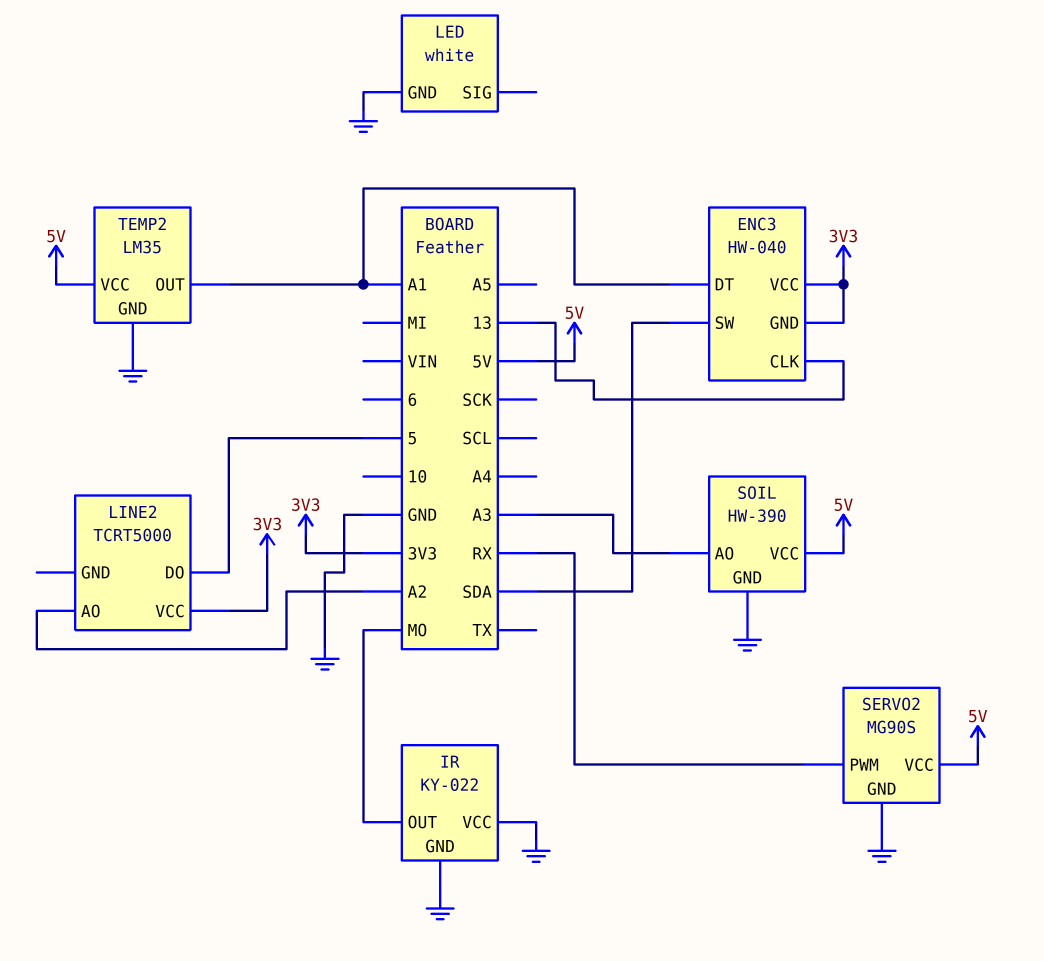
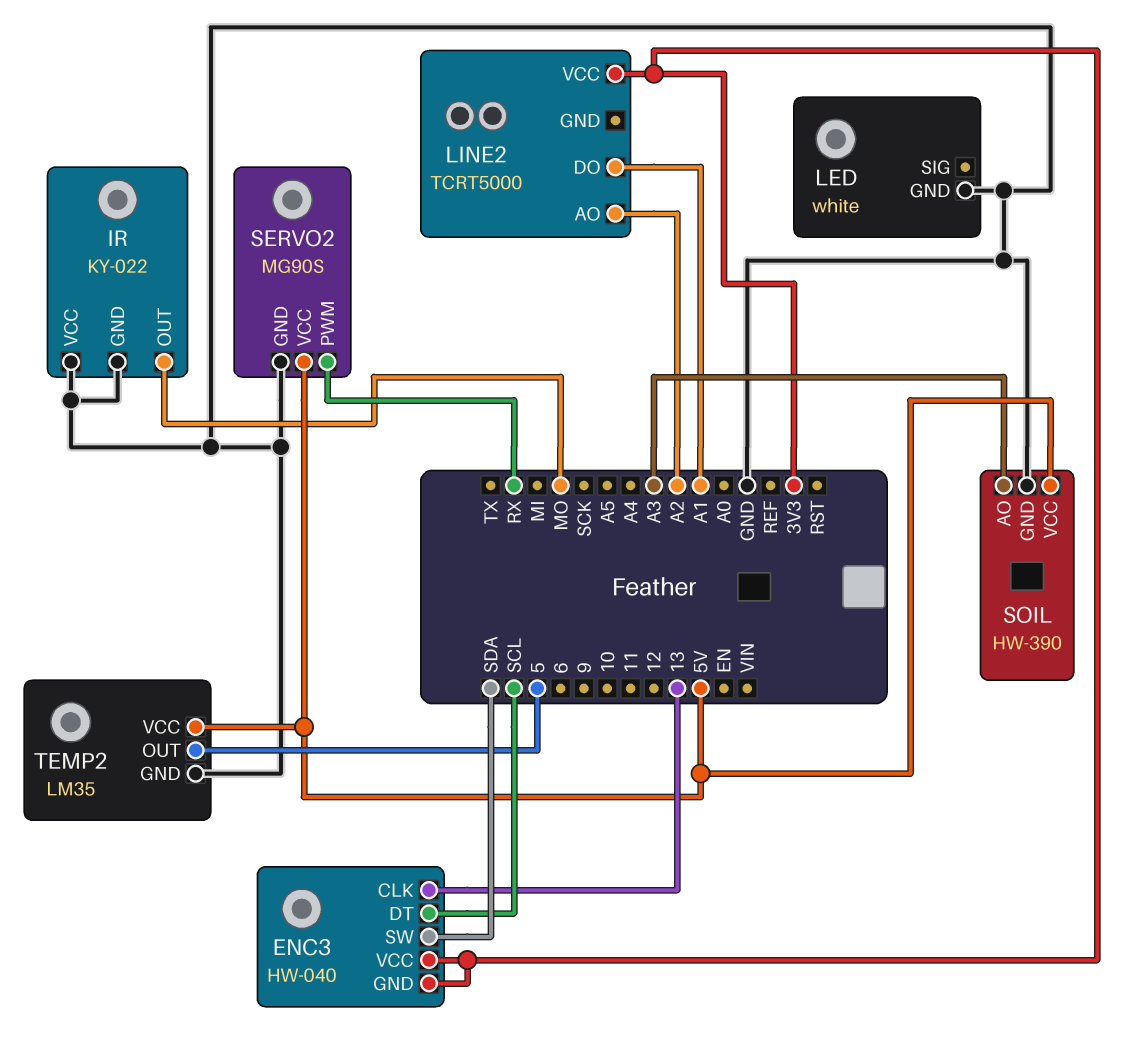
ENC3 pin DT: A1 -> SCL
LINE2 pin DO: 5 -> A1
TEMP2 pin OUT: A1 -> 5

